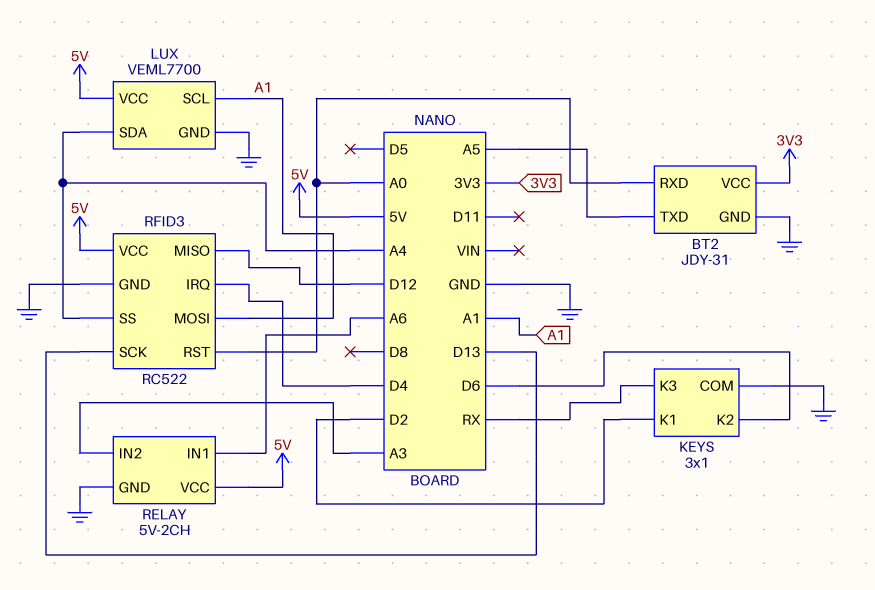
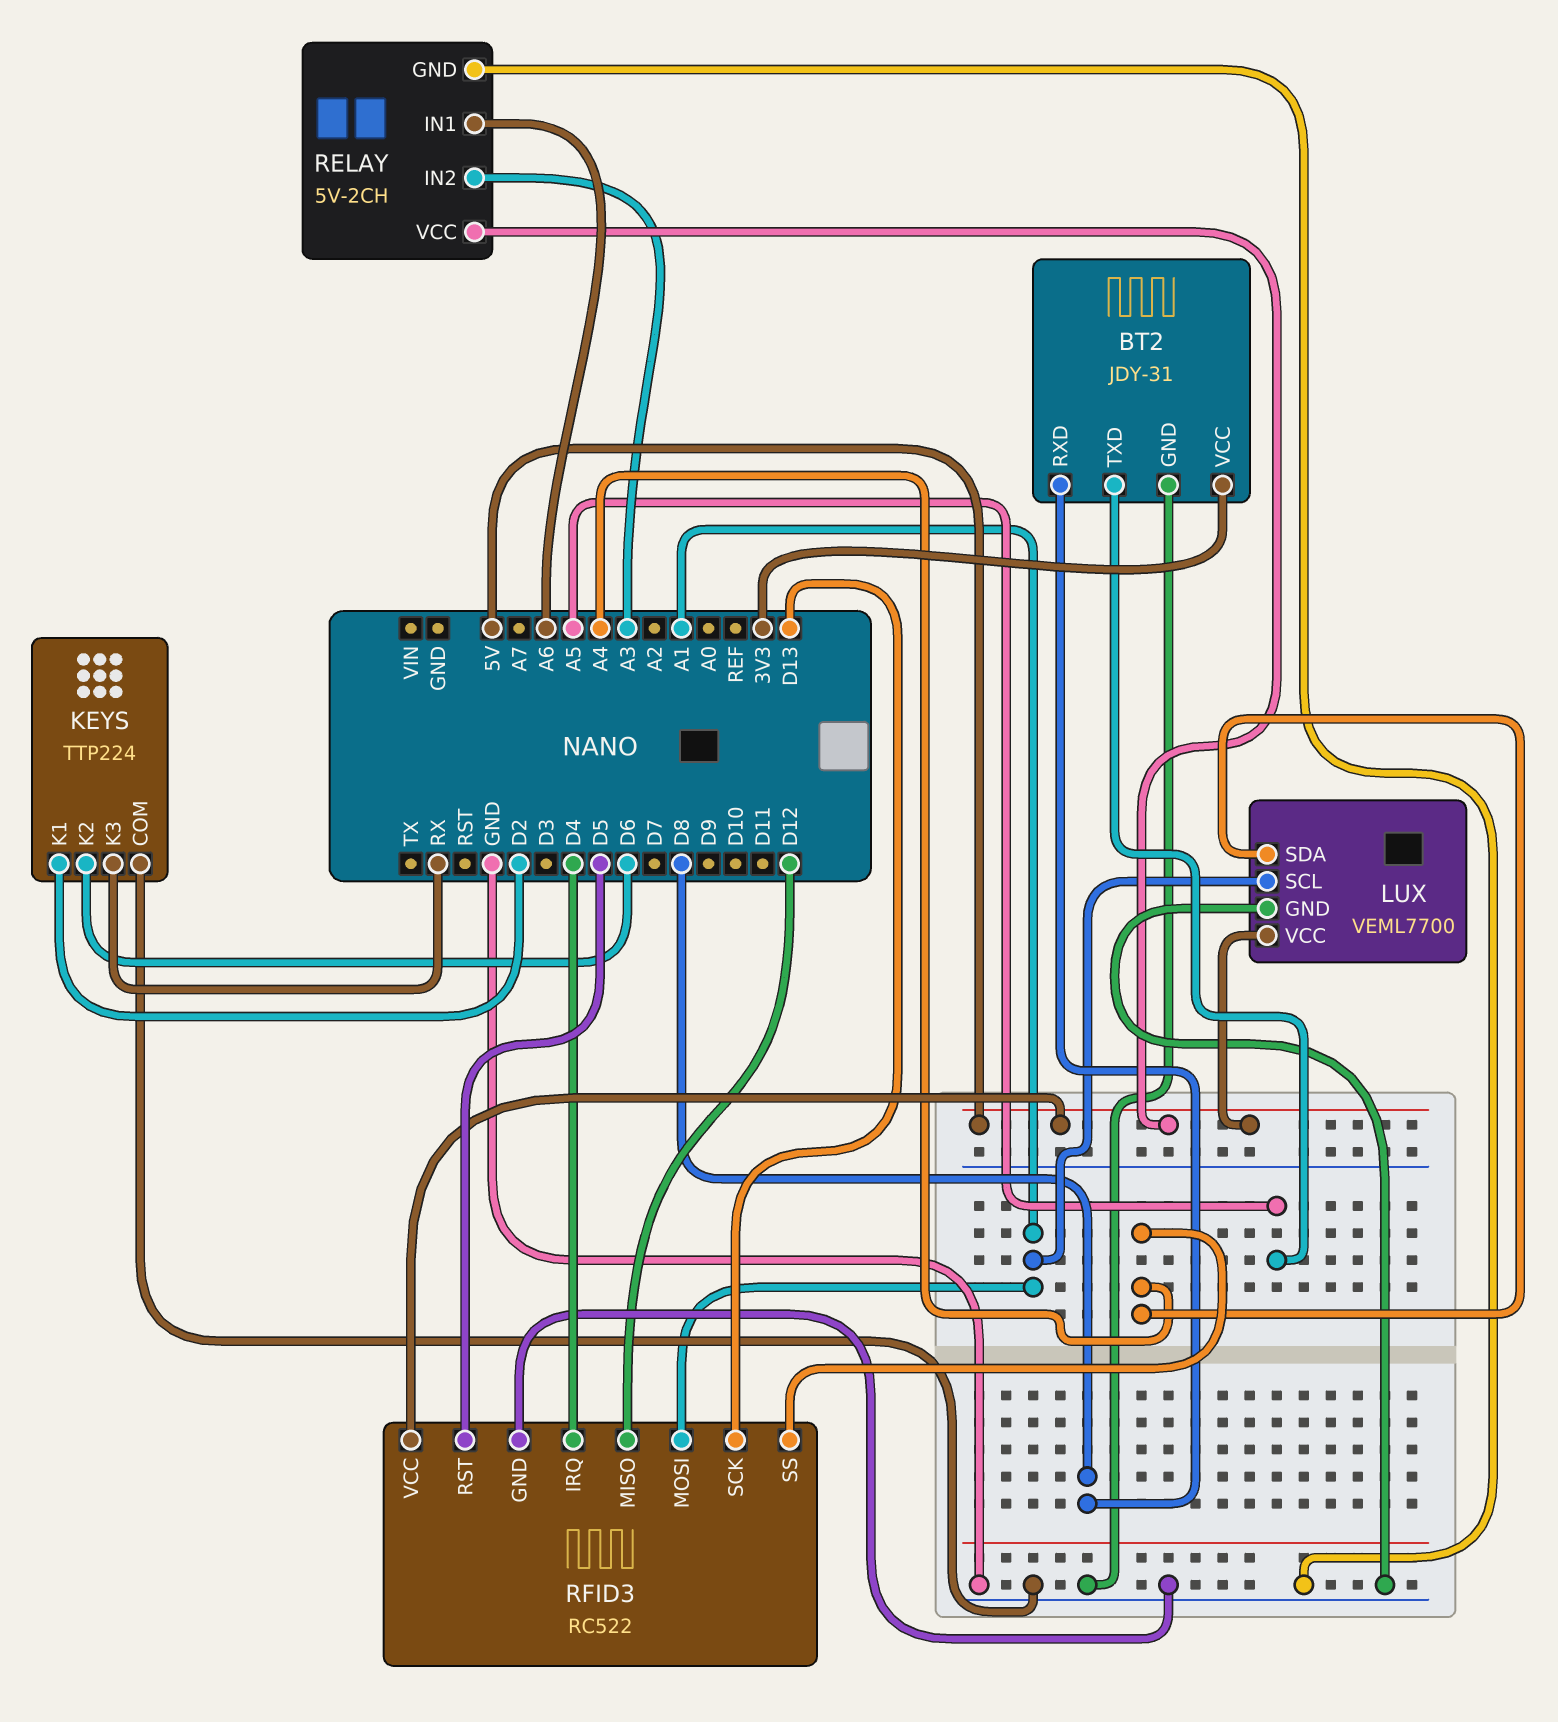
BT2 pin RXD: A0 -> D8
KEYS: 3x1 -> TTP224
RFID3 pin RST: A0 -> D5

